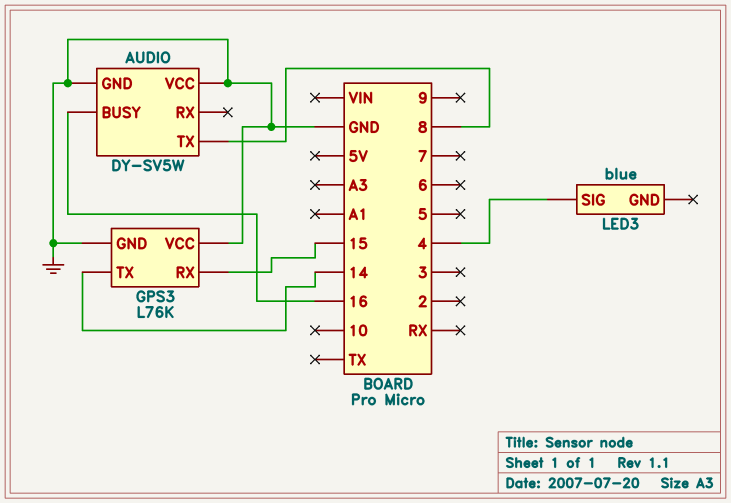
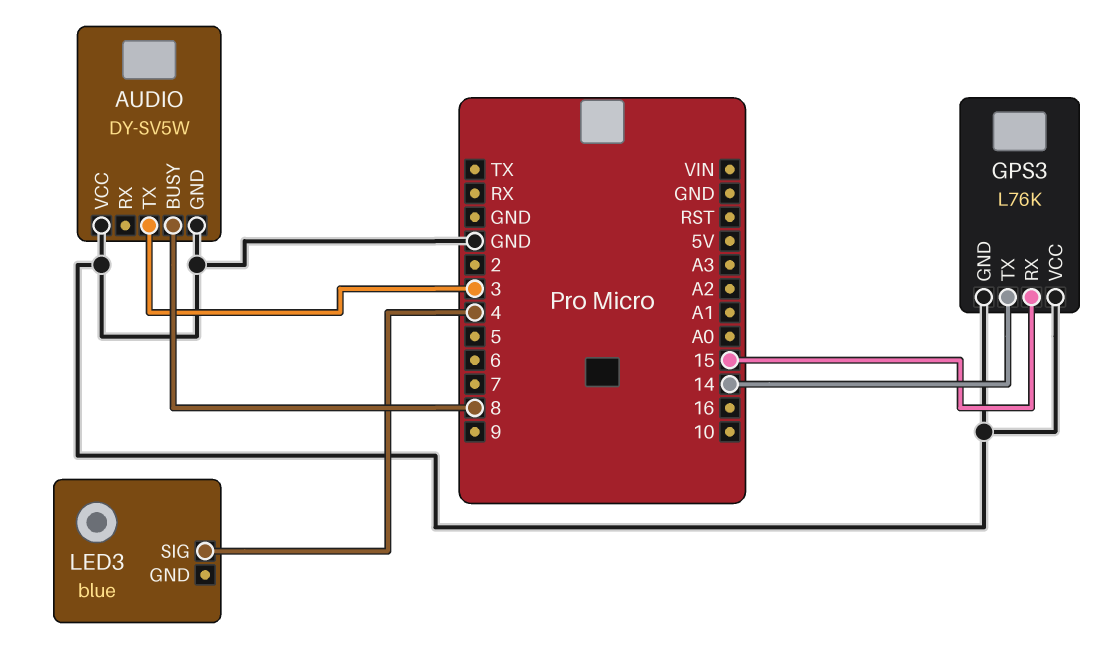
AUDIO pin BUSY: 16 -> 8
AUDIO pin TX: 8 -> 3

